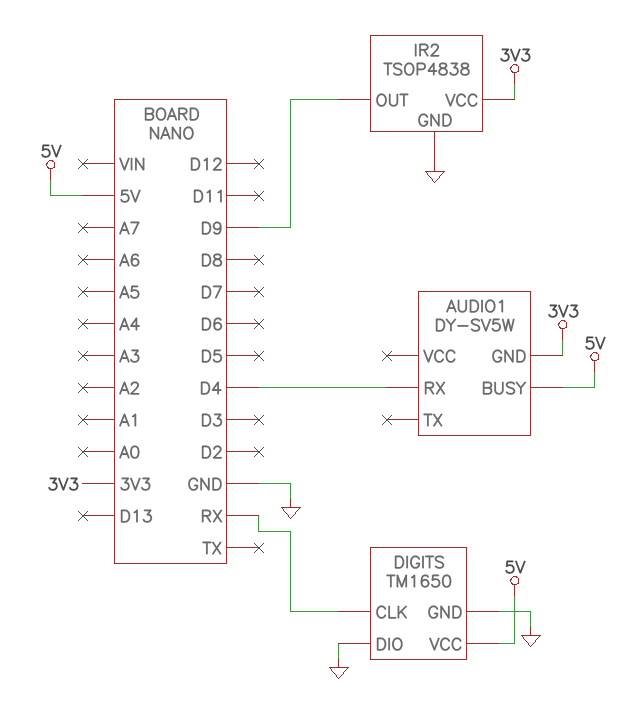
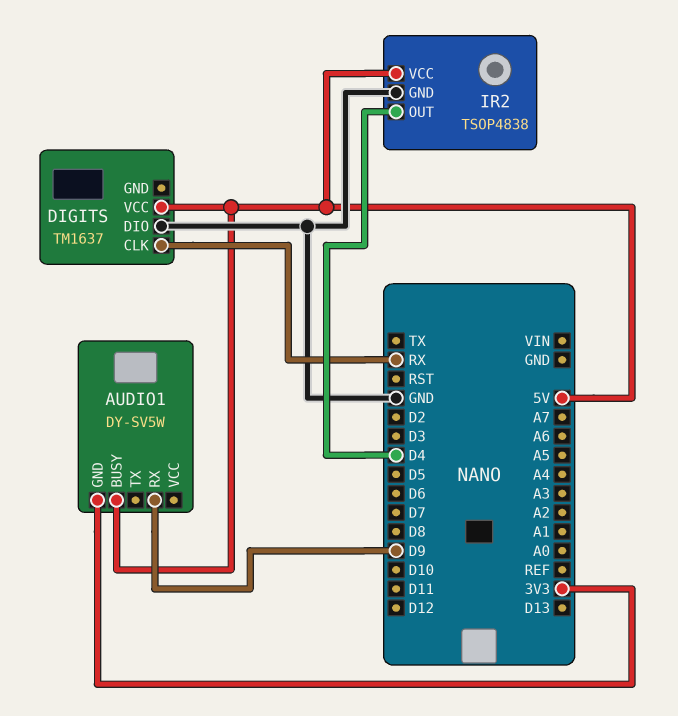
AUDIO1 pin RX: D4 -> D9
DIGITS: TM1650 -> TM1637
DIGITS pin GND: GND -> none
IR2 pin OUT: D9 -> D4
IR2 pin VCC: 3V3 -> 5V

